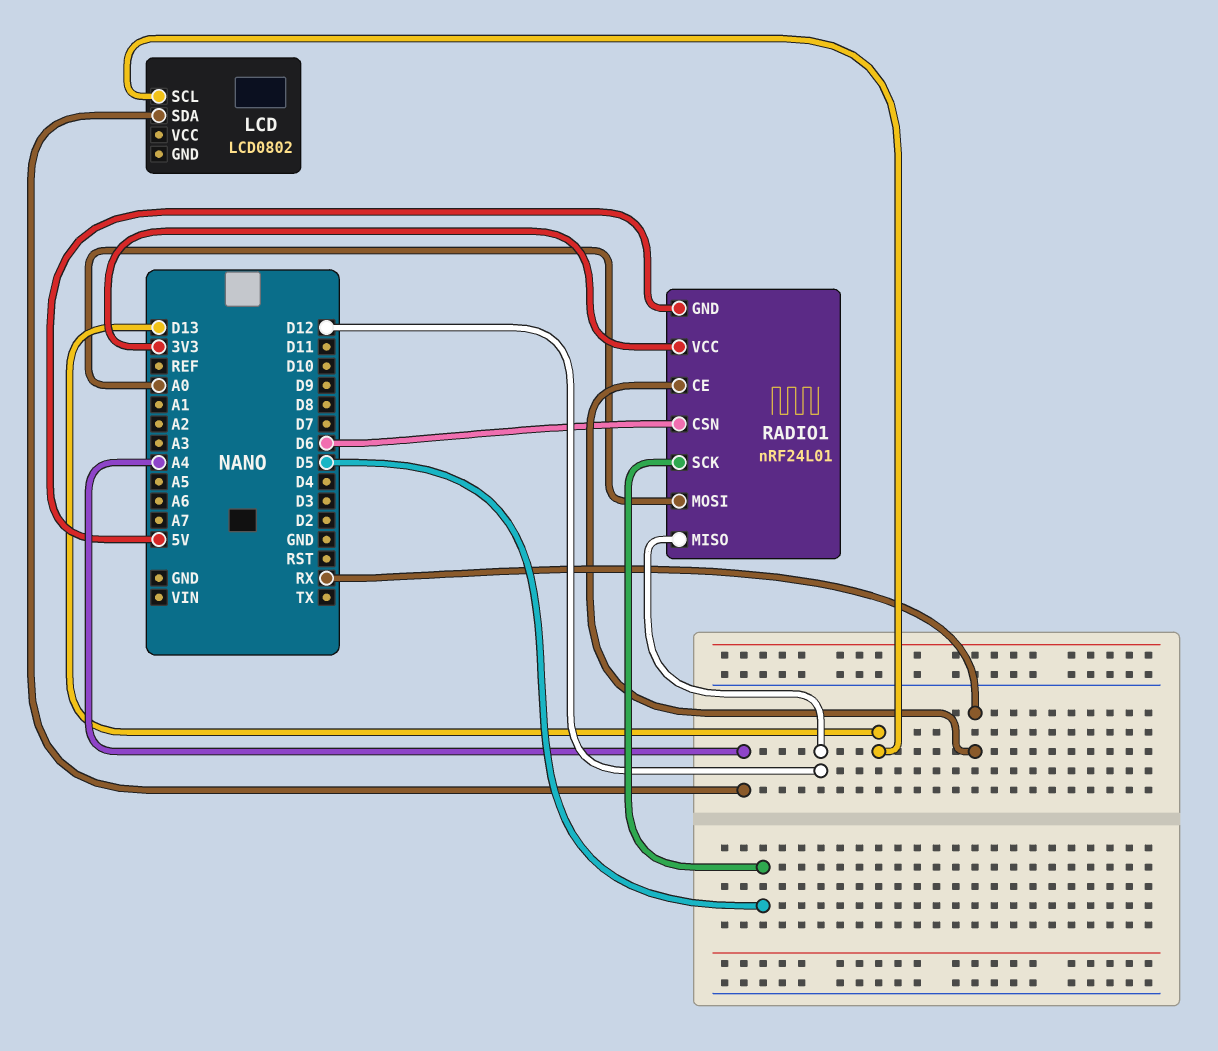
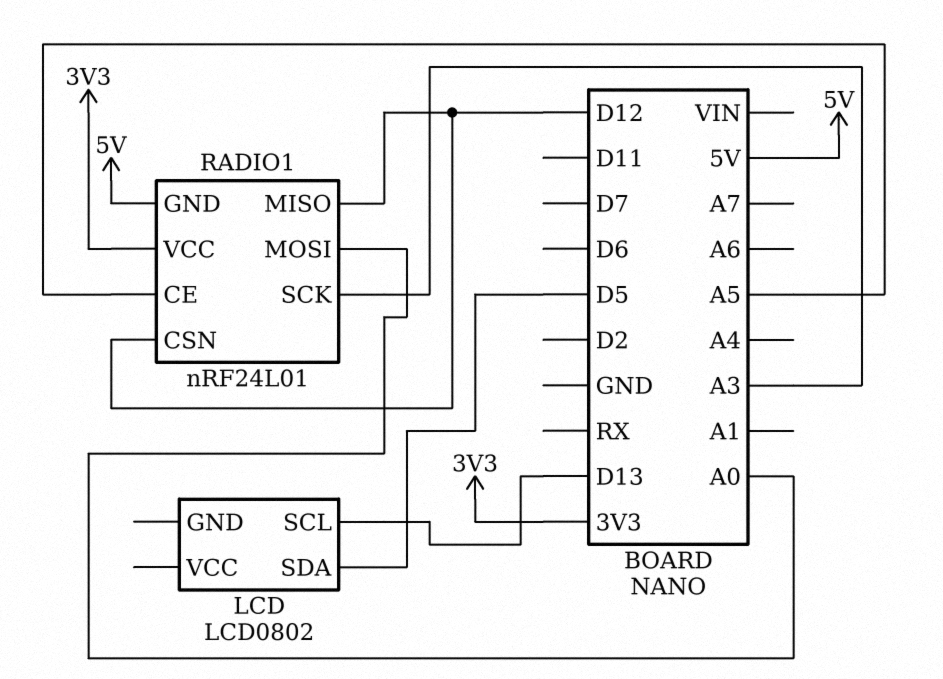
LCD pin SDA: A4 -> D5
RADIO1 pin CE: RX -> A5
RADIO1 pin CSN: D6 -> D12
RADIO1 pin SCK: D5 -> A3

